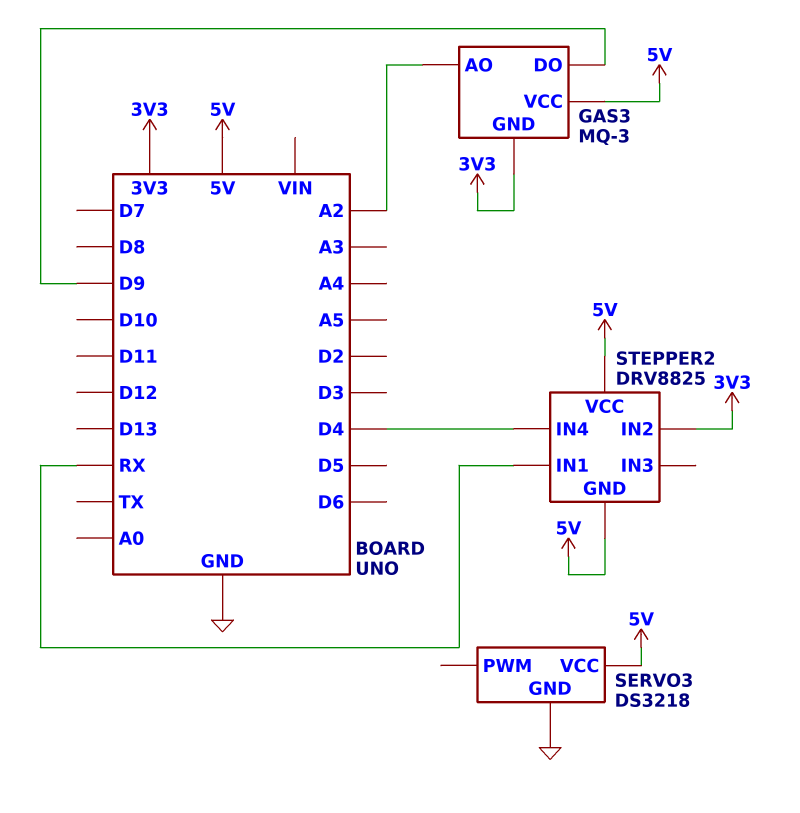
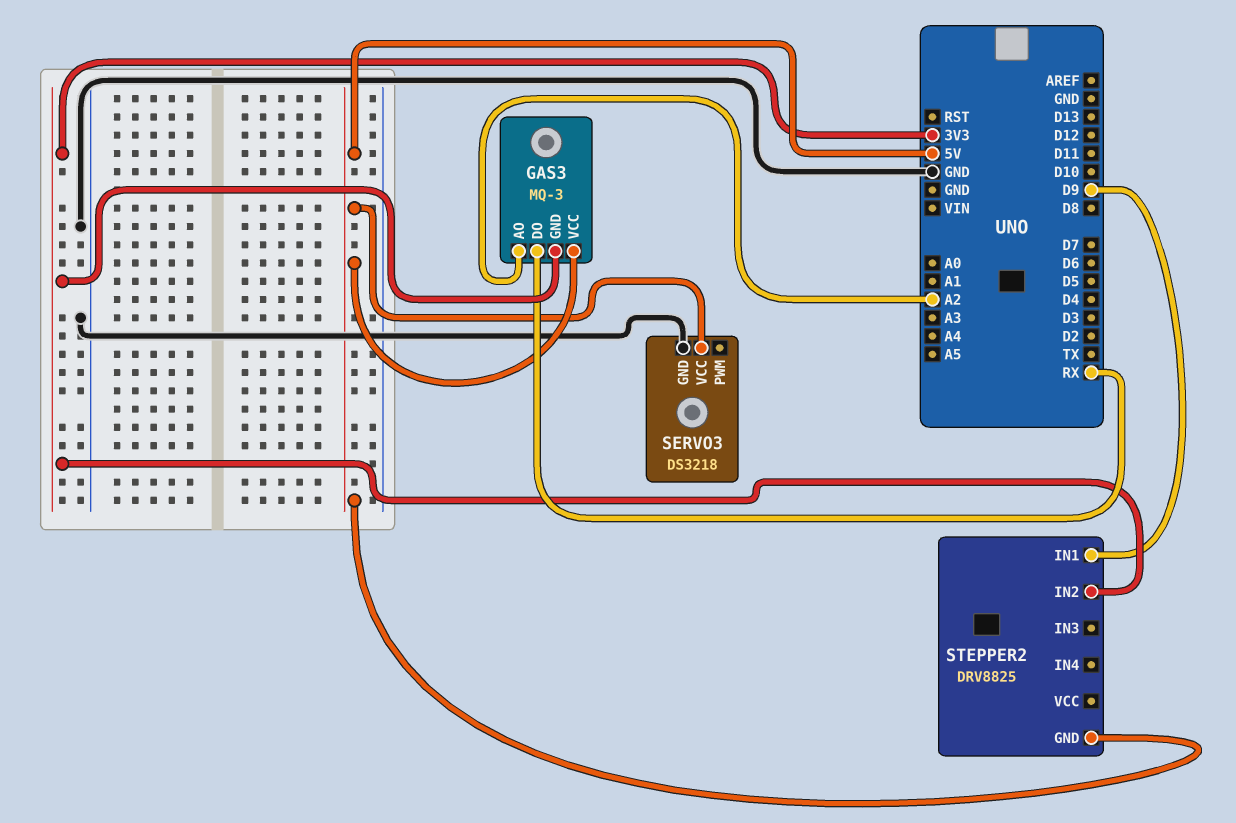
GAS3 pin DO: D9 -> RX
STEPPER2 pin IN1: RX -> D9
STEPPER2 pin IN4: D4 -> none
STEPPER2 pin VCC: 5V -> none

